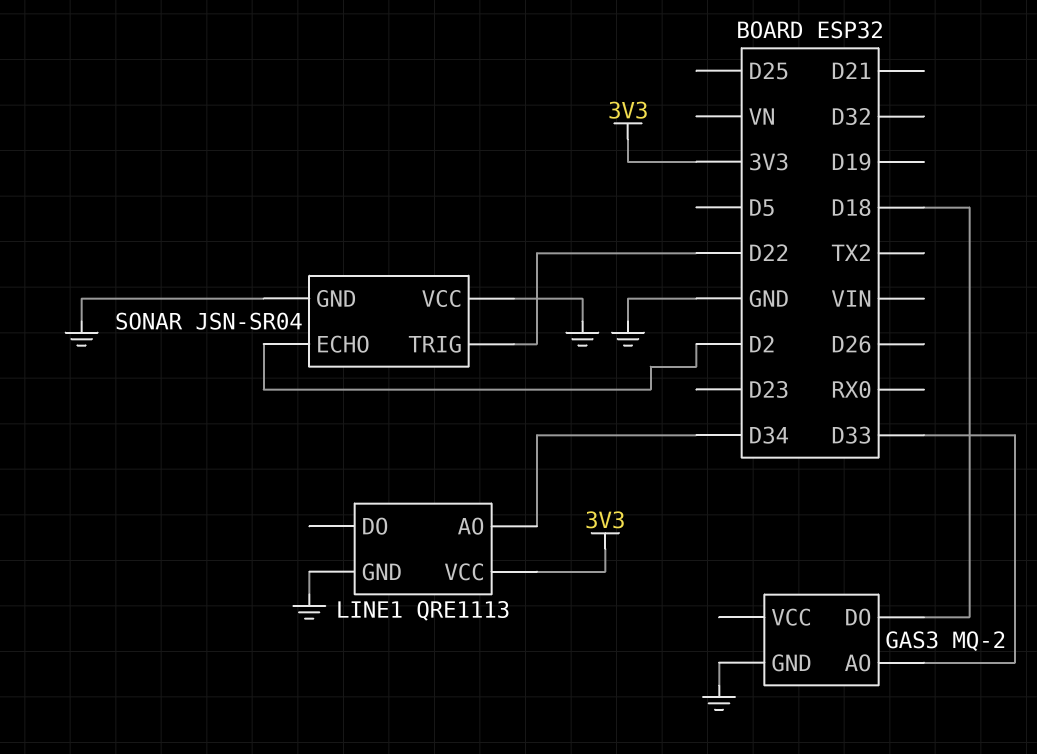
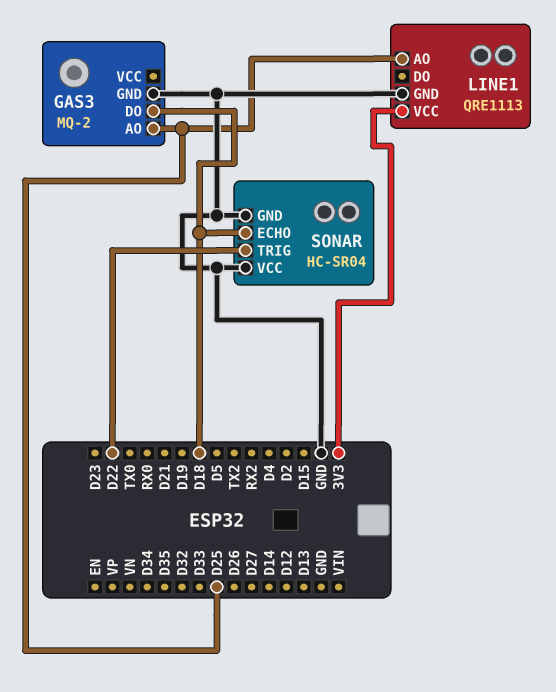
GAS3 pin AO: D33 -> D25
LINE1 pin AO: D34 -> D25
SONAR: JSN-SR04 -> HC-SR04
SONAR pin ECHO: D2 -> D18

